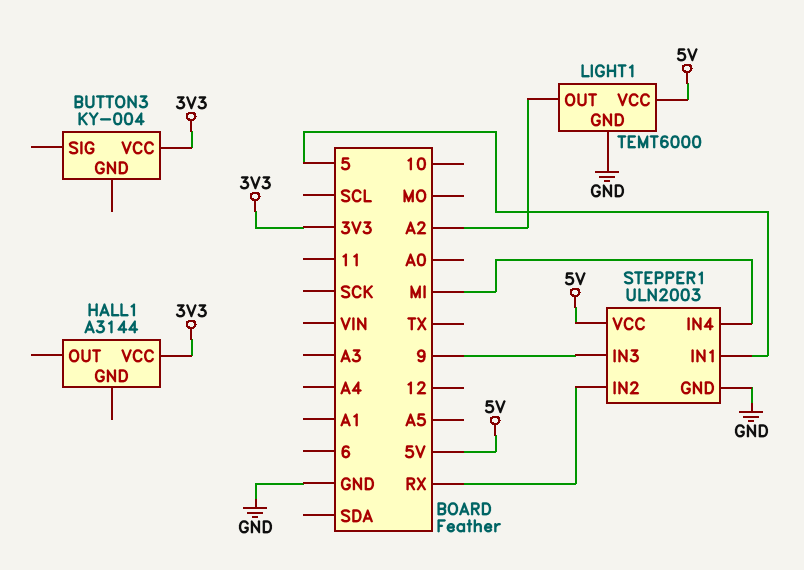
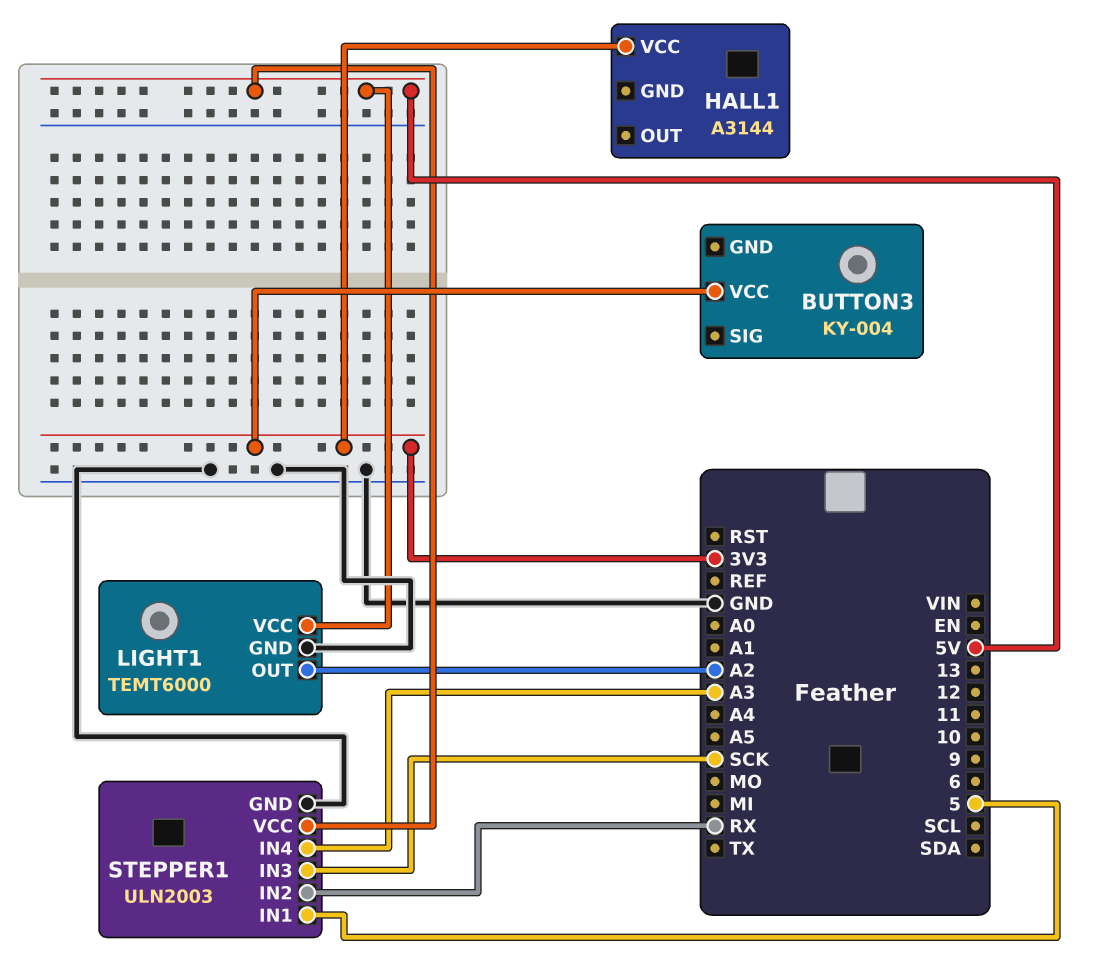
STEPPER1 pin IN3: 9 -> SCK
STEPPER1 pin IN4: MI -> A3

